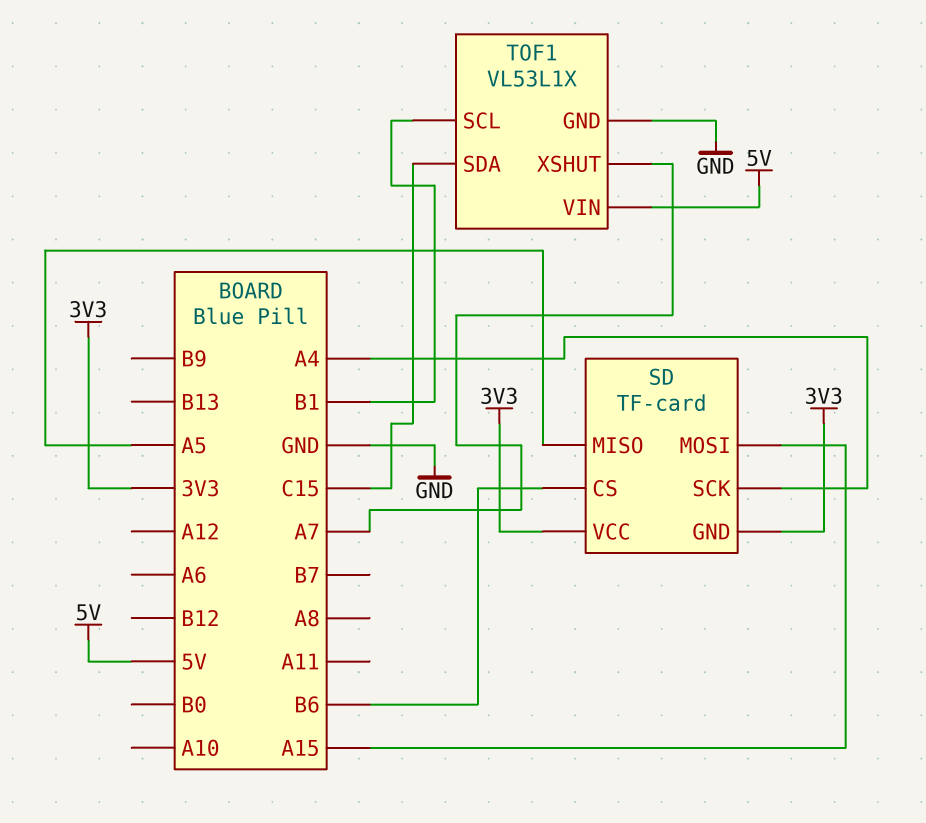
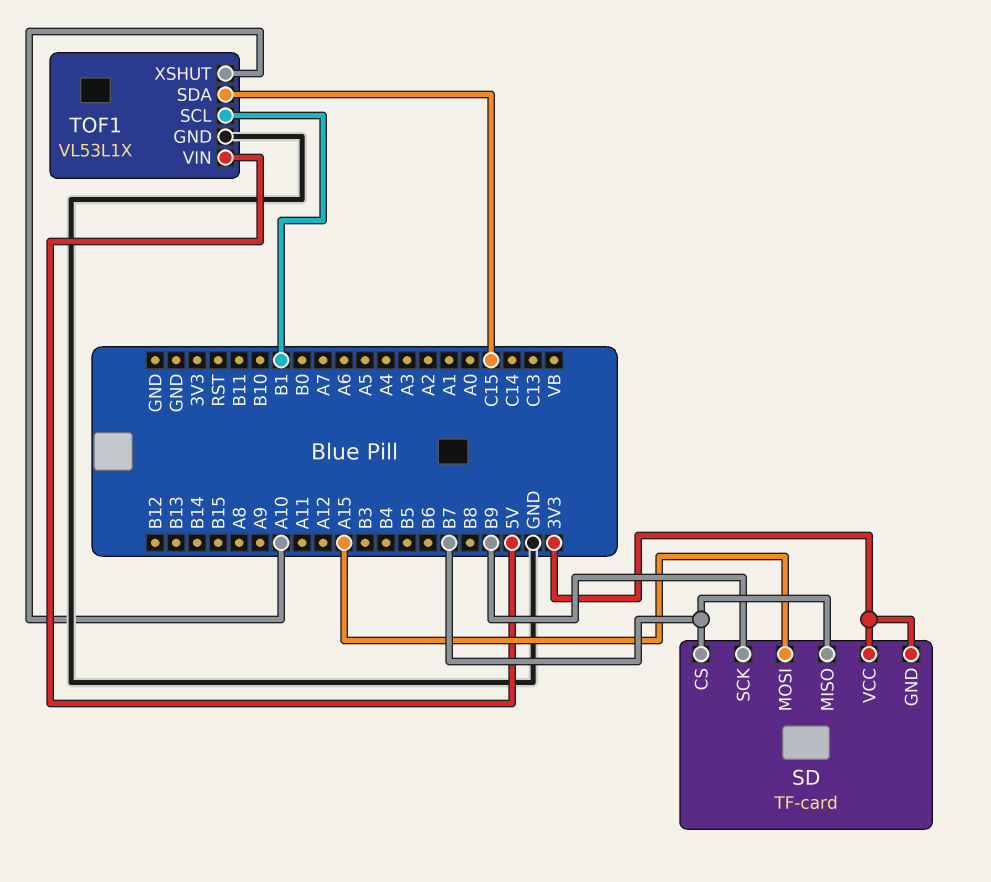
SD pin CS: B6 -> B7
SD pin MISO: A5 -> B7
SD pin SCK: A4 -> B9
TOF1 pin XSHUT: A7 -> A10

